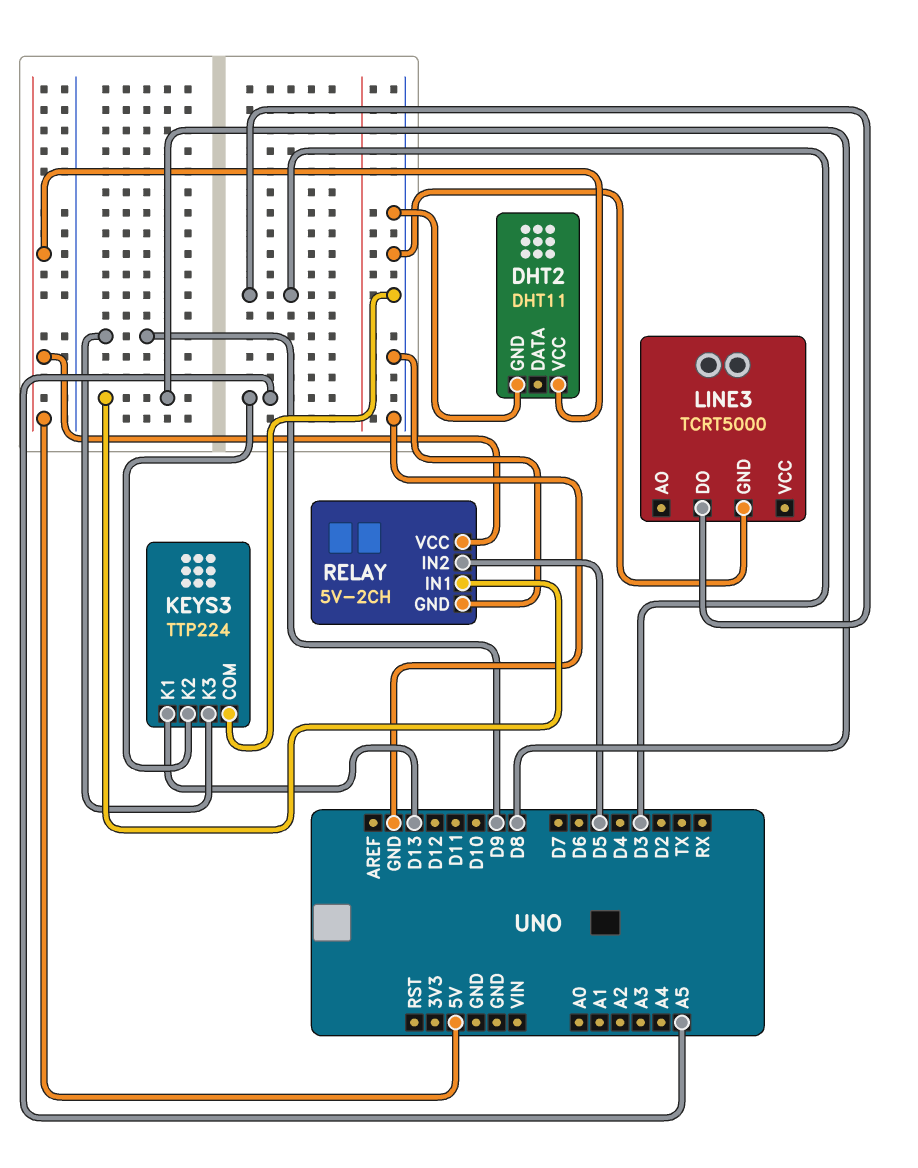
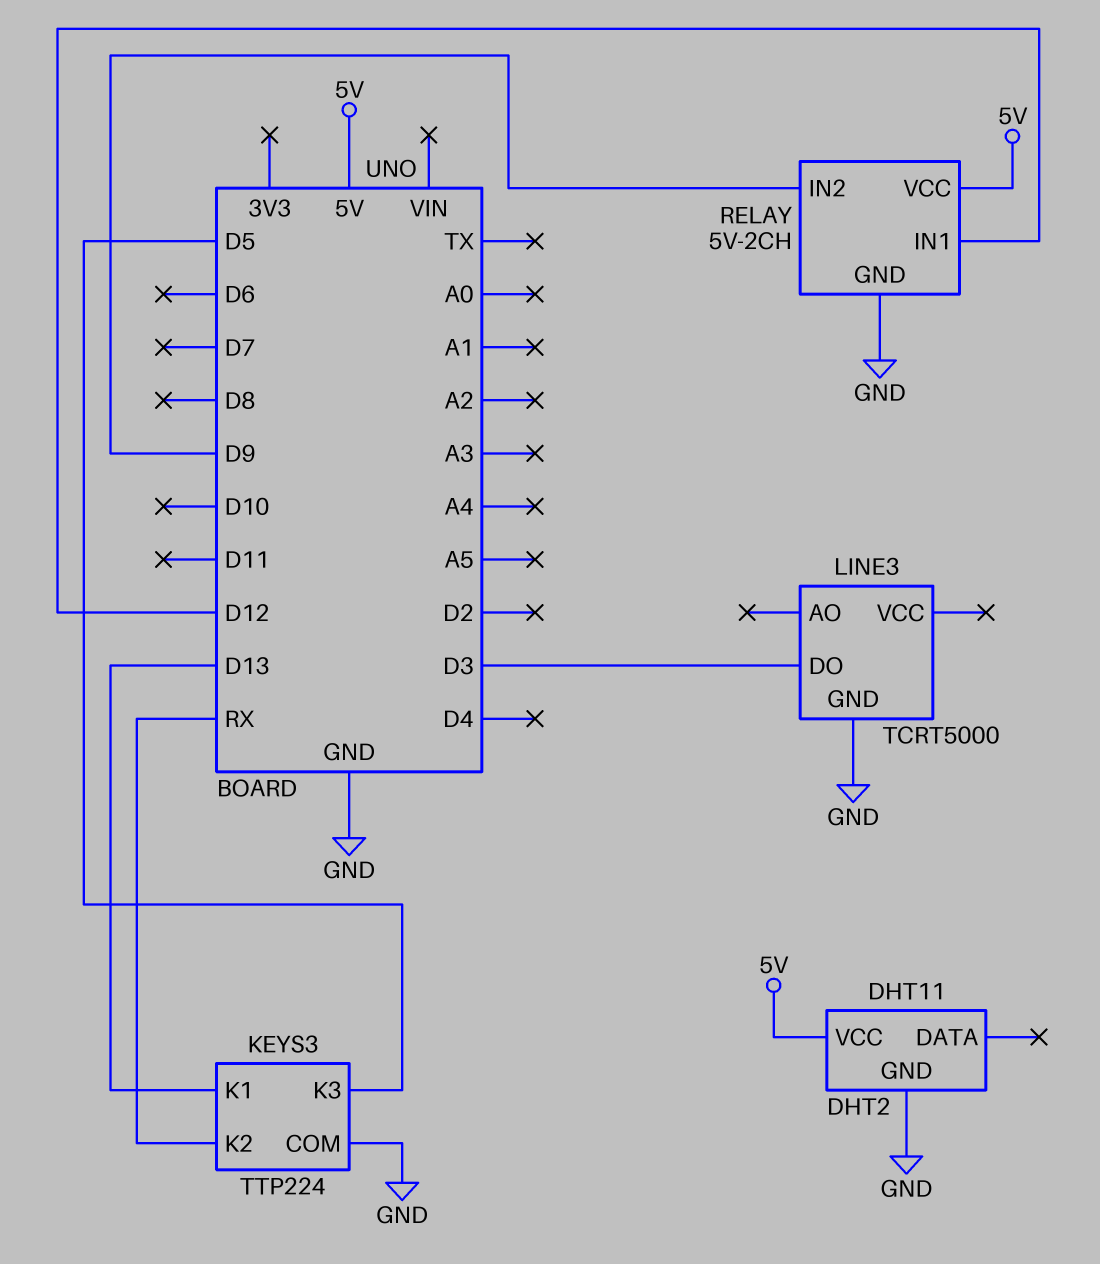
KEYS3 pin K2: A5 -> RX
KEYS3 pin K3: D9 -> D5
RELAY pin IN1: D8 -> D12
RELAY pin IN2: D5 -> D9

